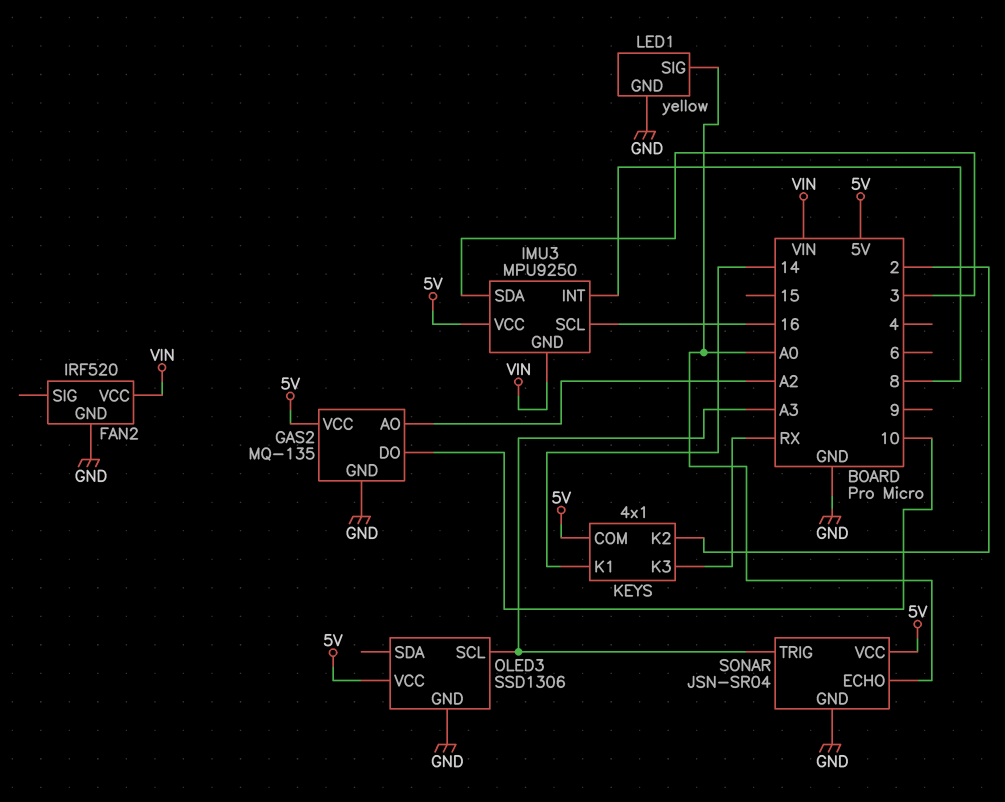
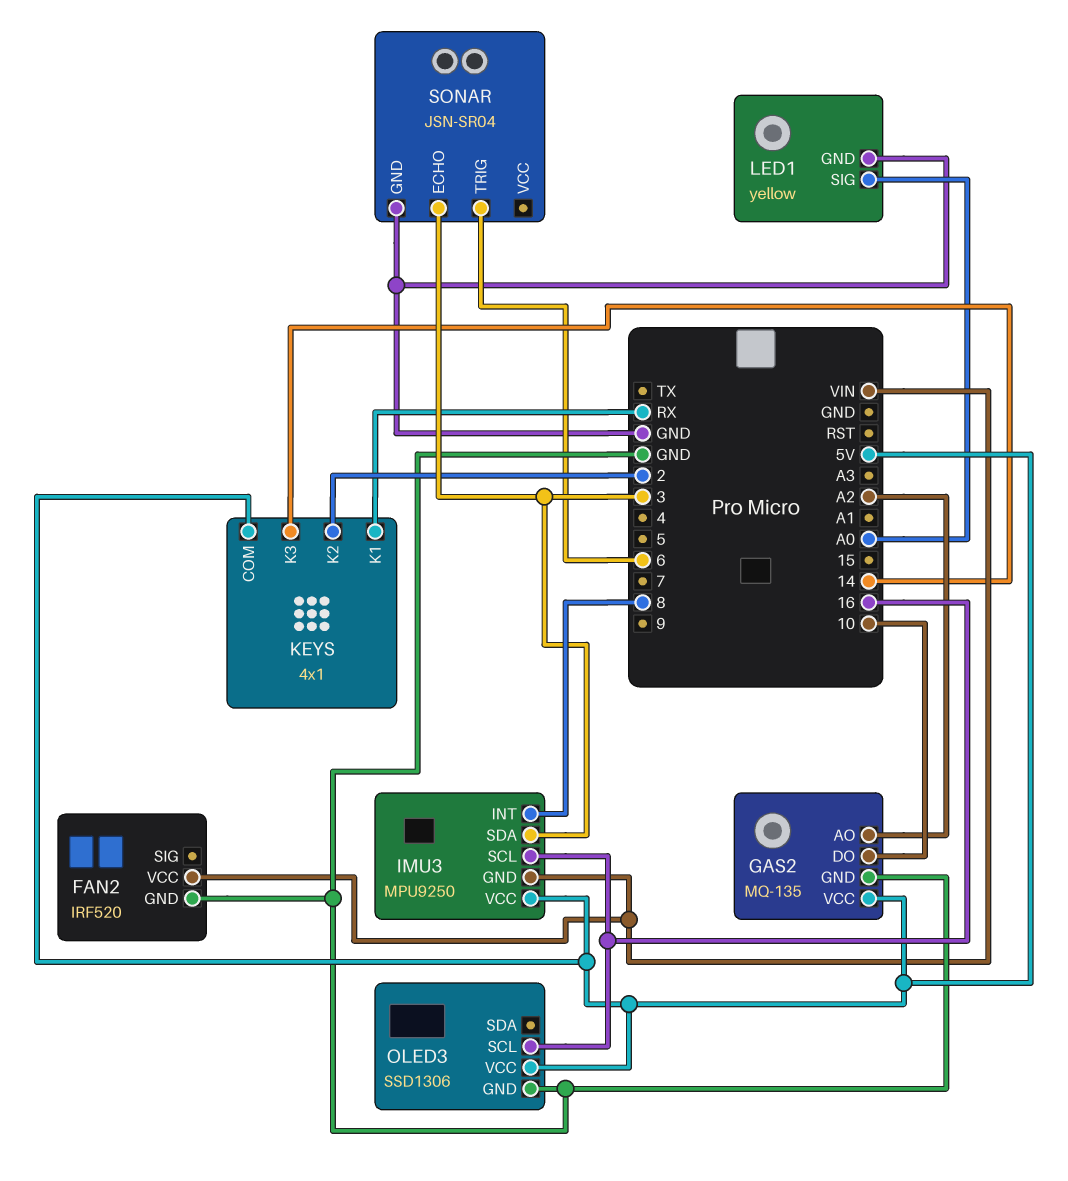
KEYS pin K1: 14 -> RX
KEYS pin K3: RX -> 14
OLED3 pin SCL: A3 -> 16
SONAR pin ECHO: A0 -> 3
SONAR pin TRIG: A3 -> 6
SONAR pin VCC: 5V -> none

